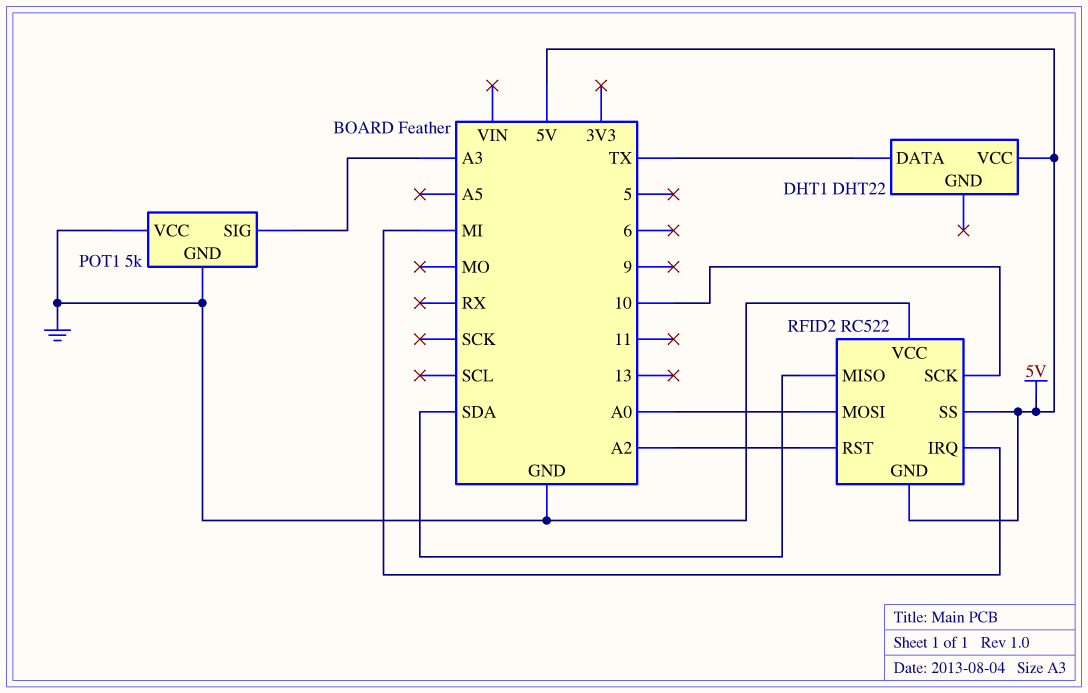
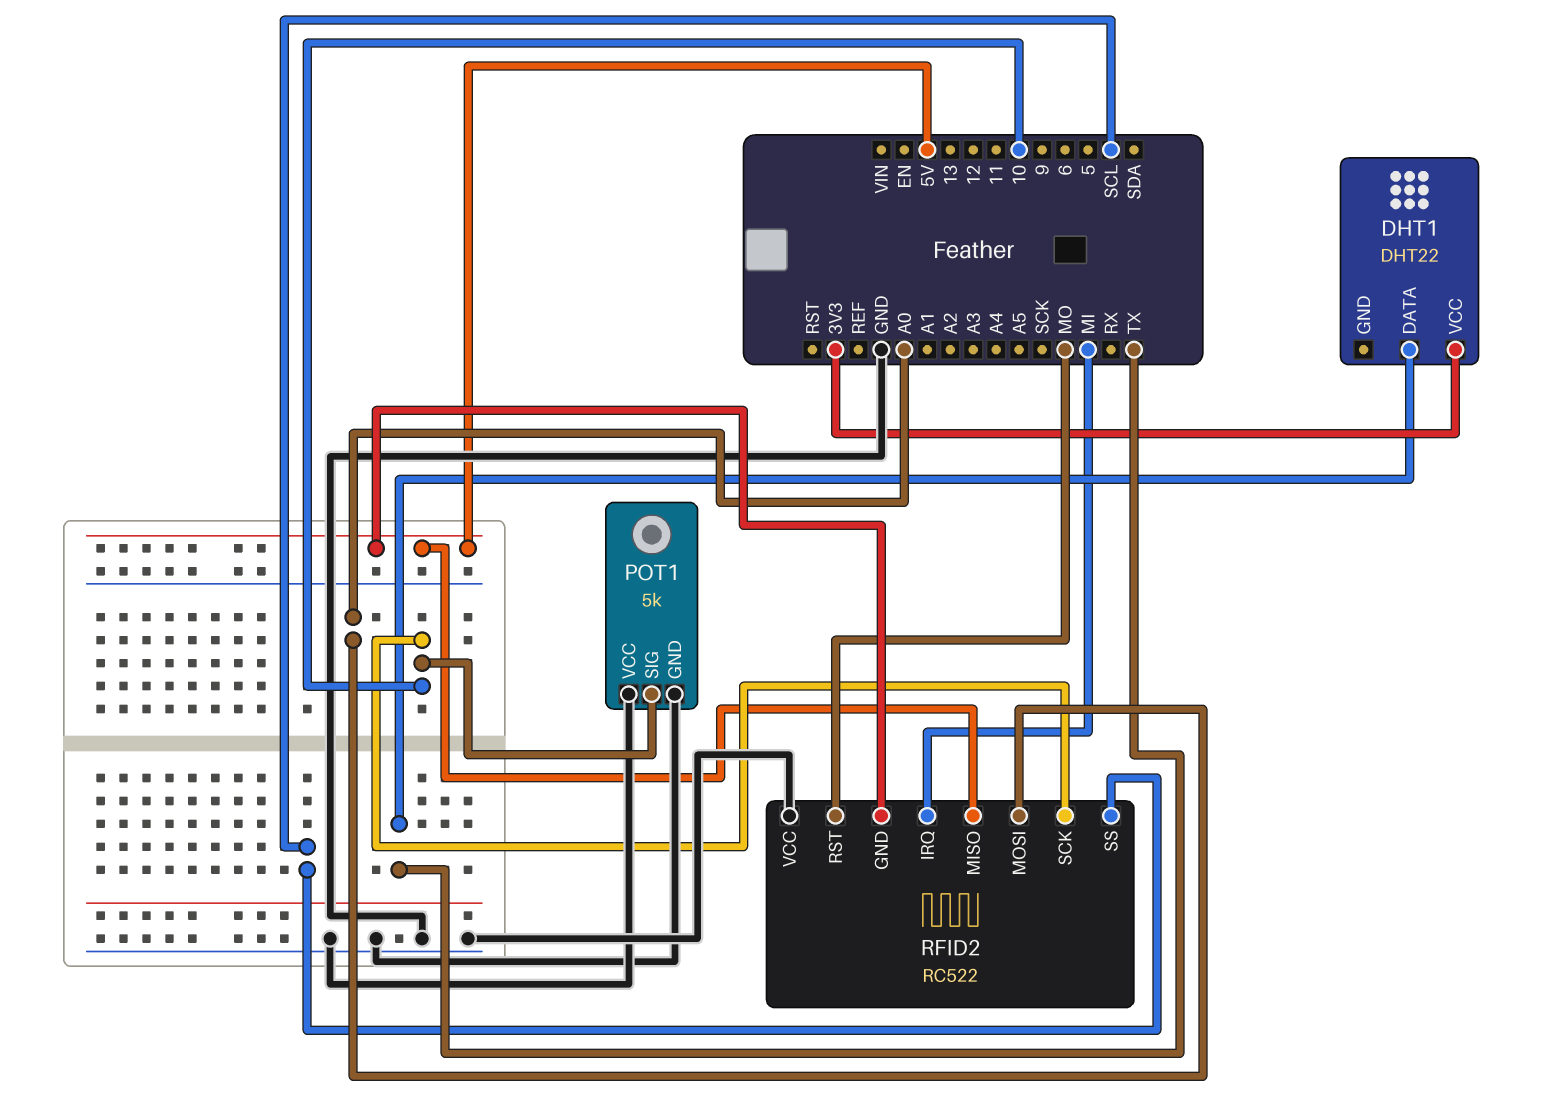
DHT1 pin VCC: 5V -> 3V3
POT1 pin SIG: A3 -> 10
RFID2 pin MISO: SDA -> 5V
RFID2 pin RST: A2 -> MO
RFID2 pin SS: 5V -> SCL

